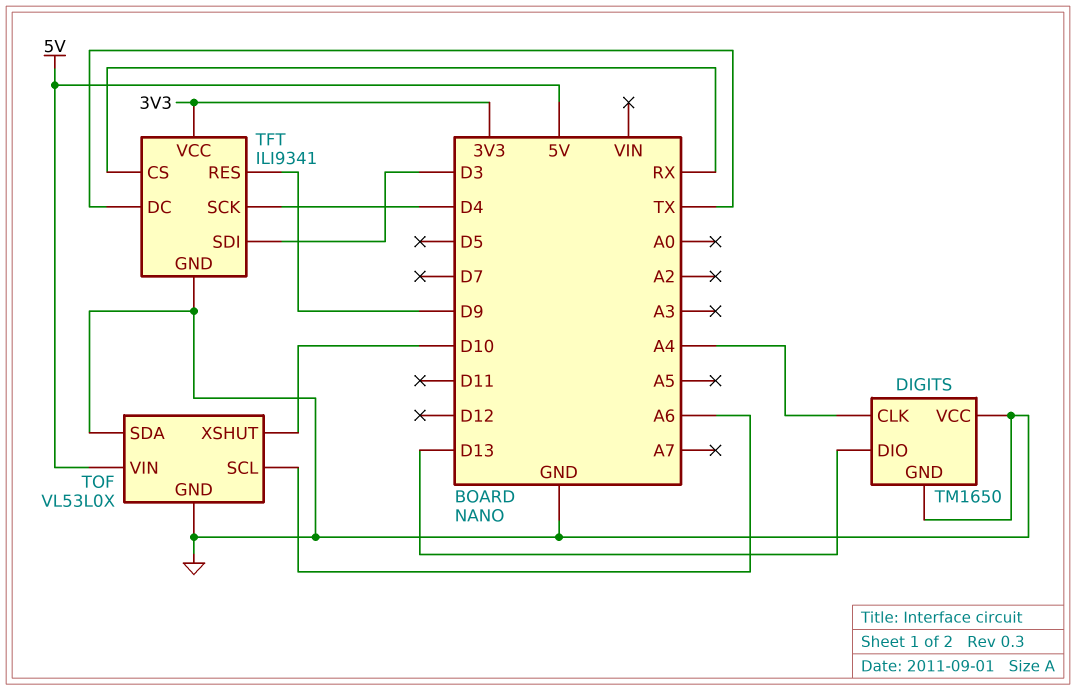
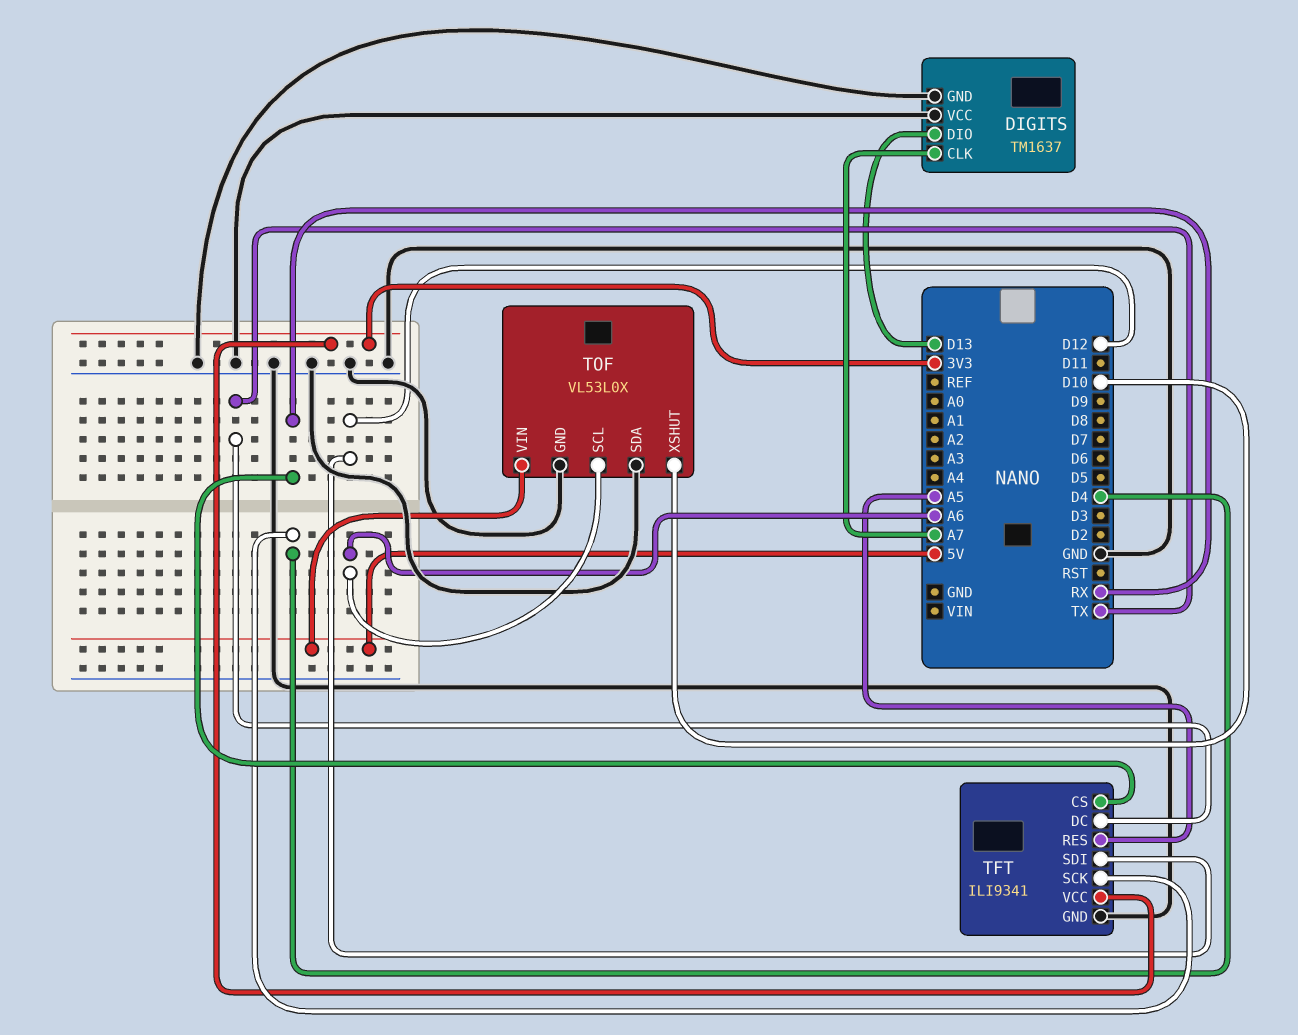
DIGITS: TM1650 -> TM1637
DIGITS pin CLK: A4 -> A7
TFT pin RES: D9 -> A5
TFT pin SDI: D3 -> D12

